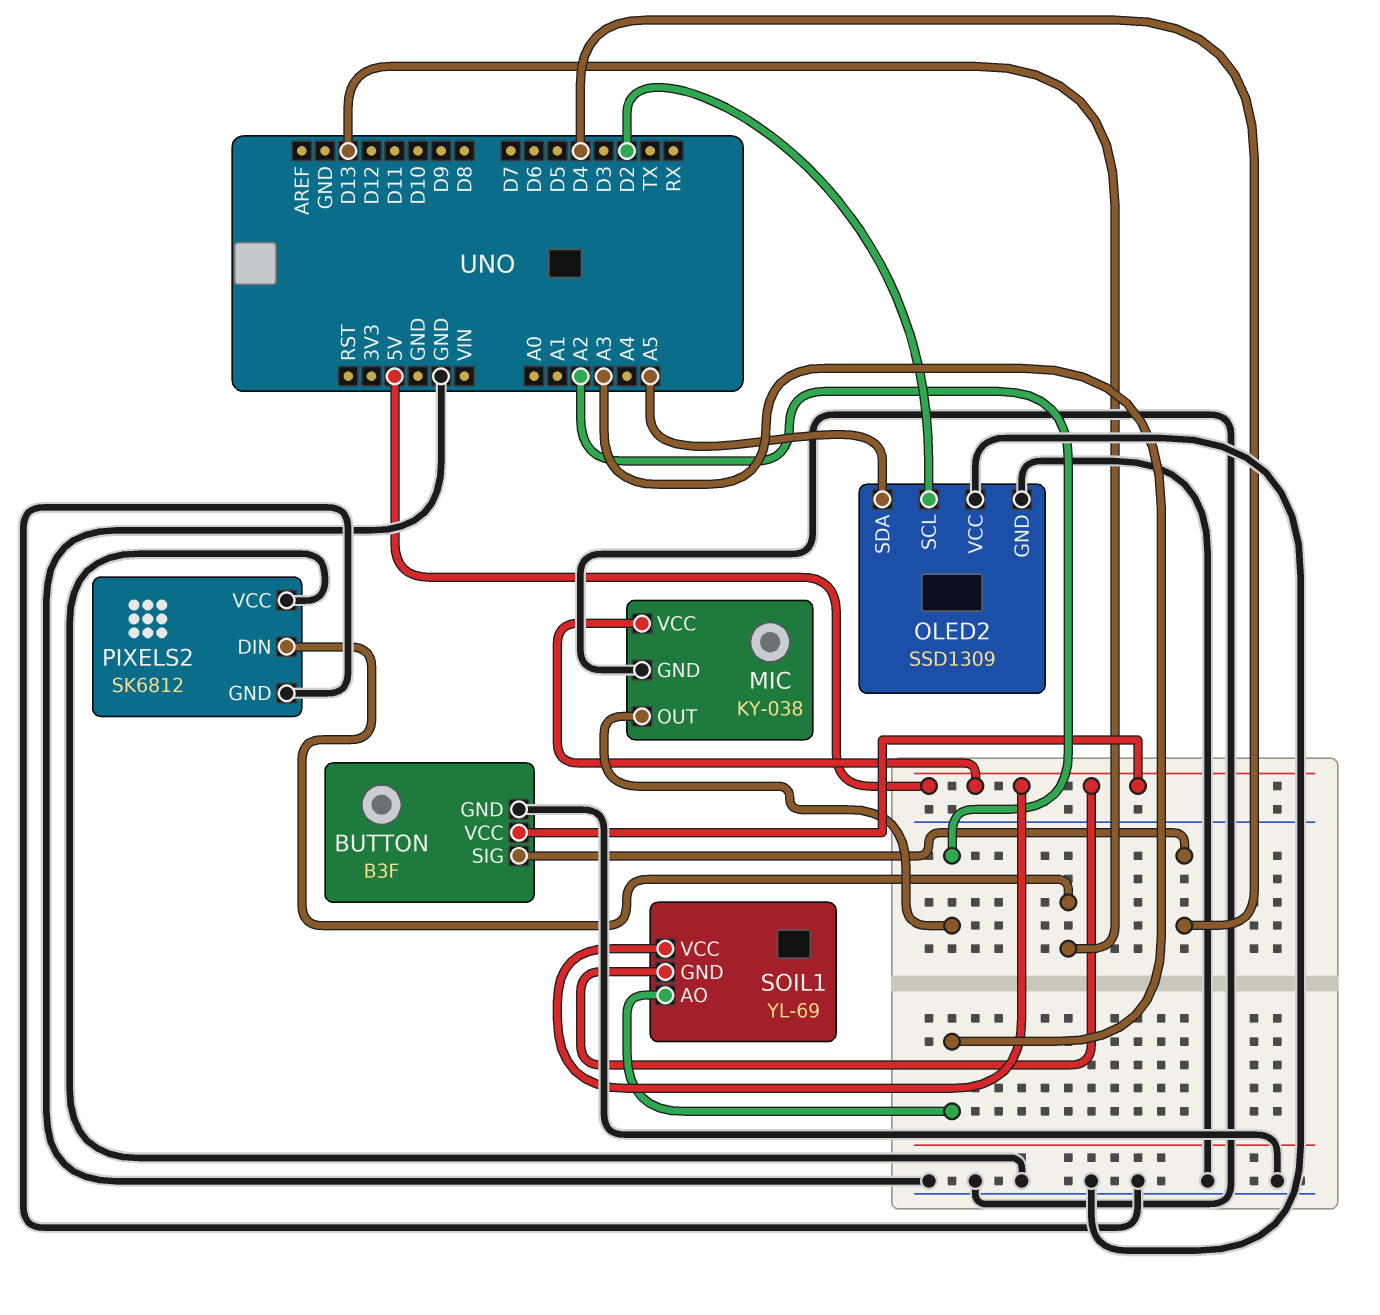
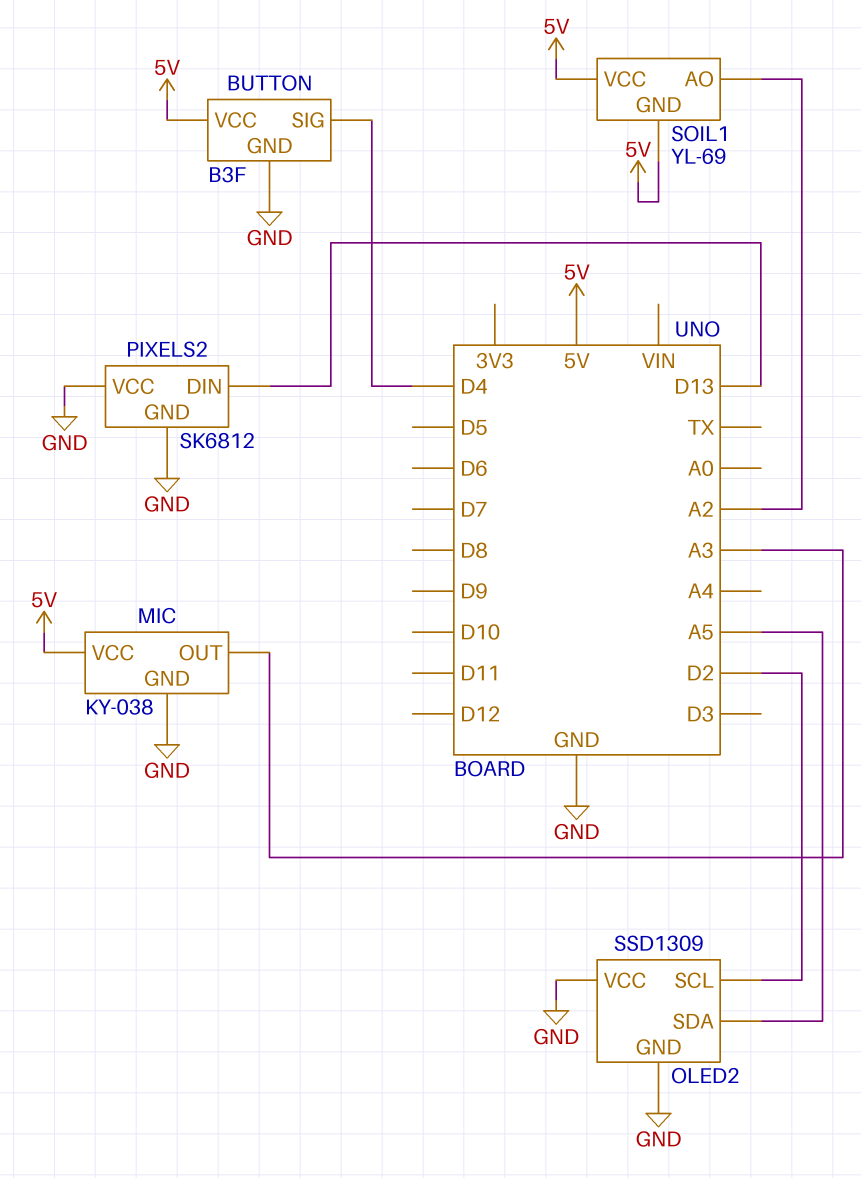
MIC pin OUT: A2 -> A3
SOIL1 pin AO: A3 -> A2

